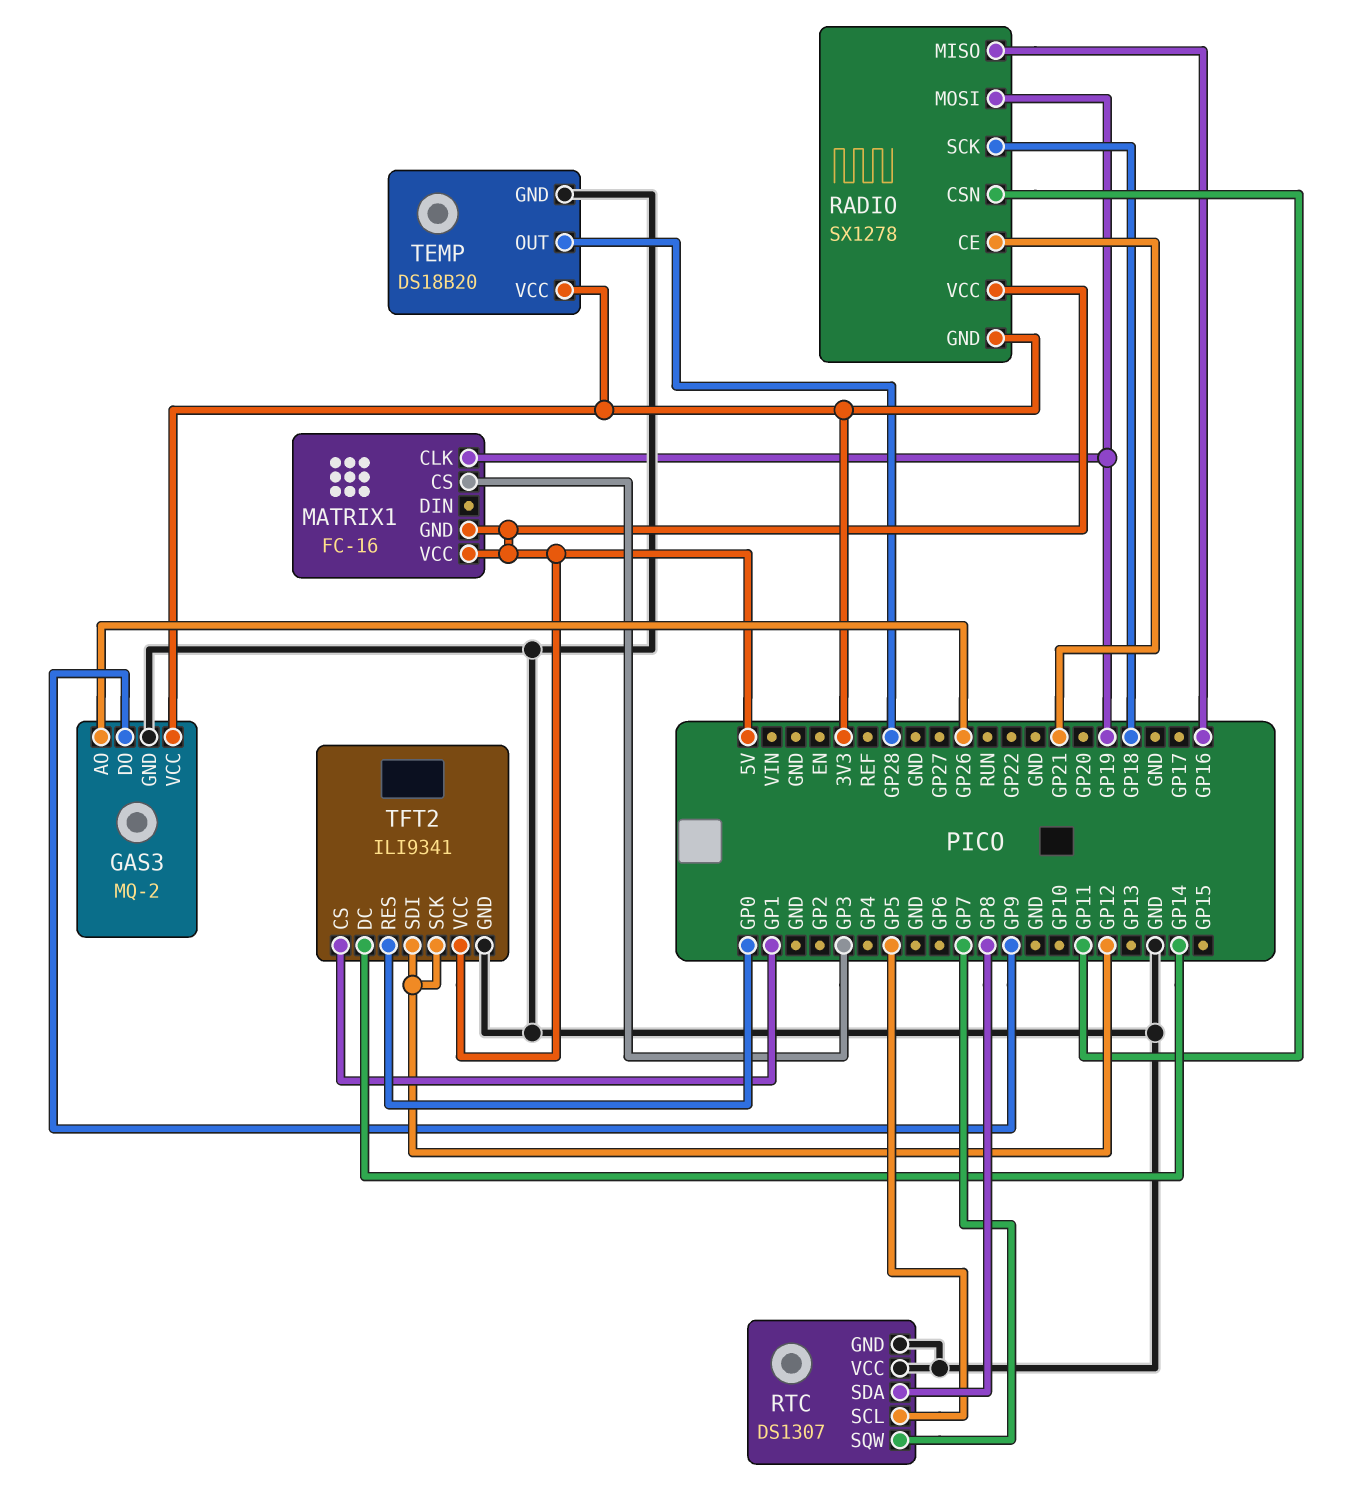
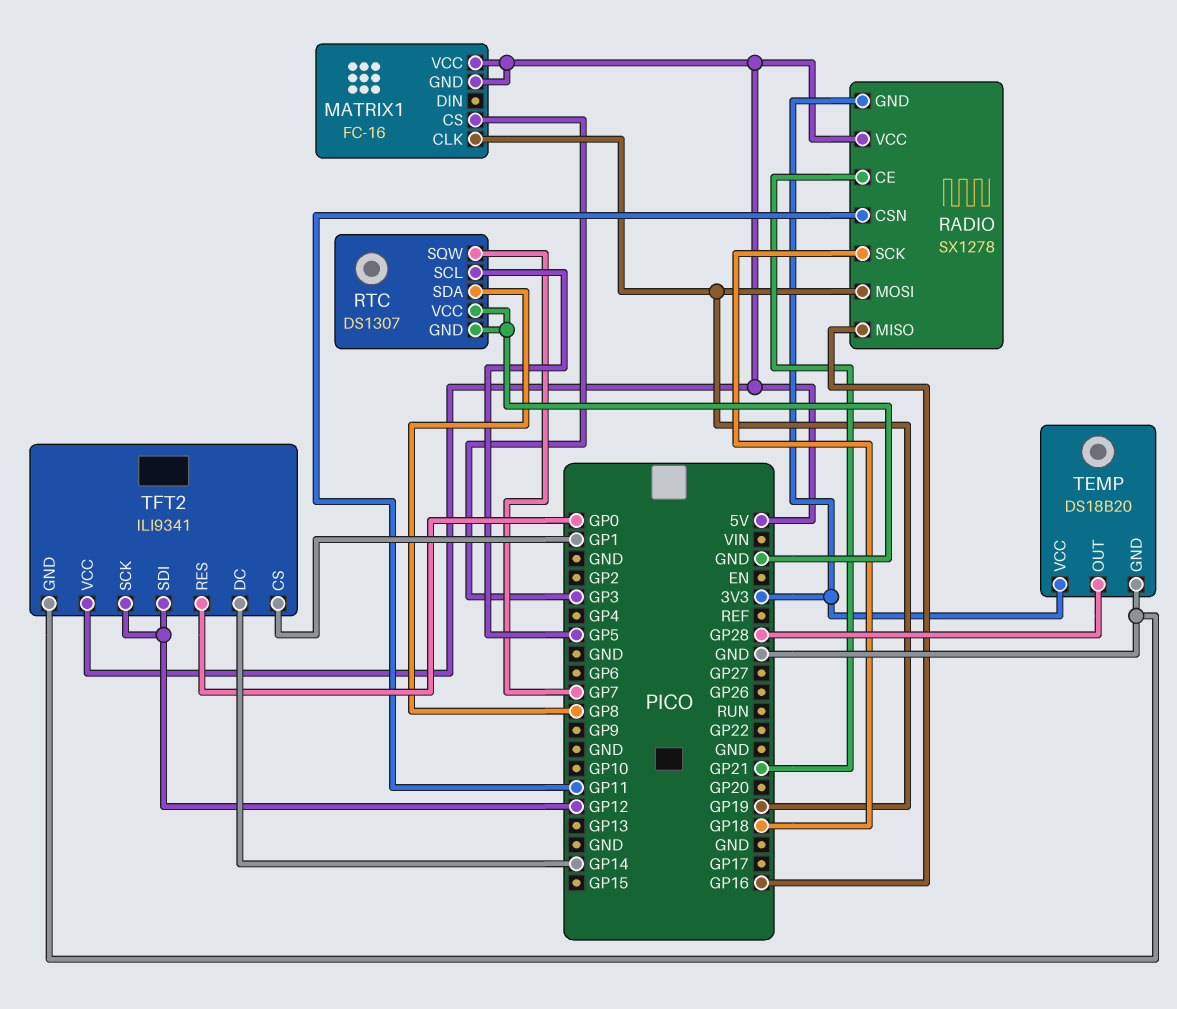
GAS3: MQ-2 -> none
GAS3 pin AO: GP26 -> none
GAS3 pin DO: GP9 -> none
GAS3 pin GND: GND -> none
GAS3 pin VCC: 3V3 -> none

